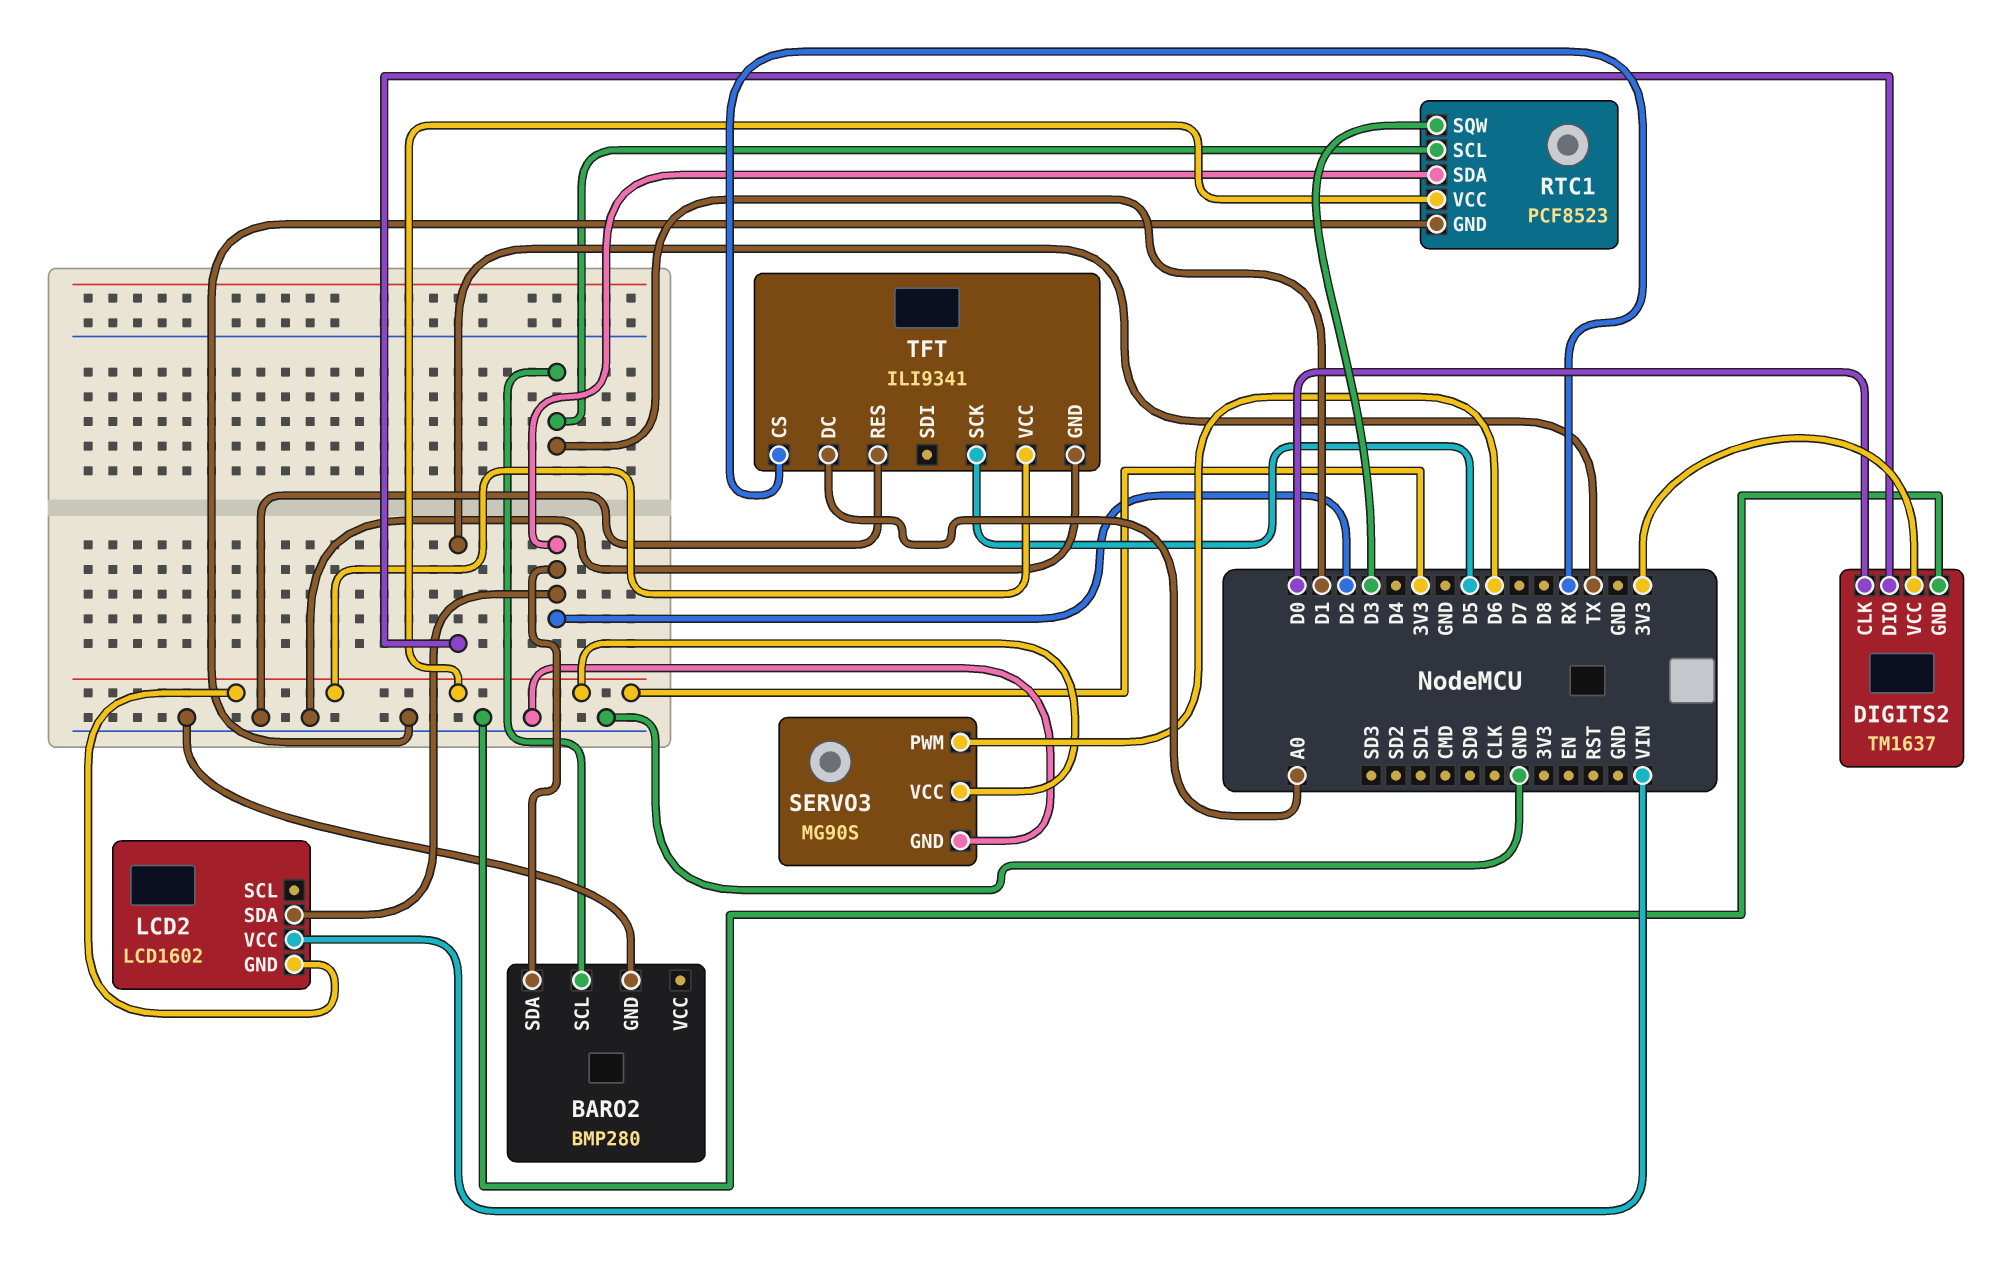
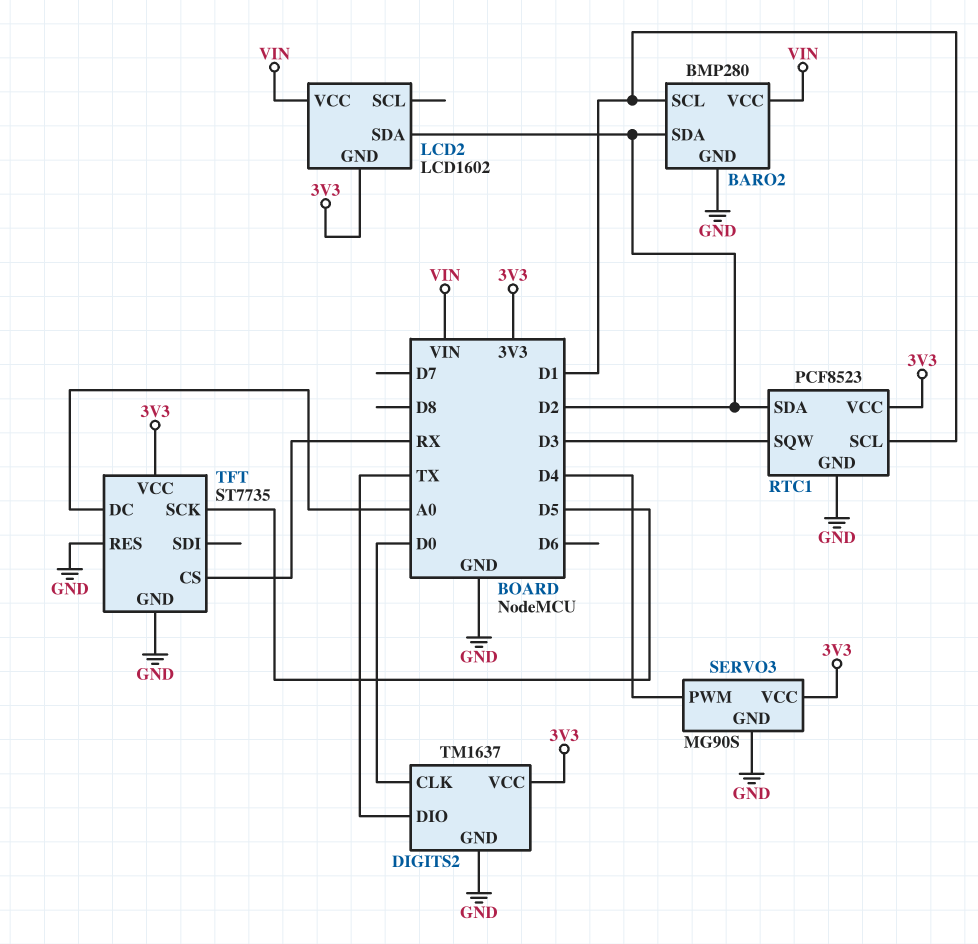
BARO2 pin VCC: none -> VIN
SERVO3 pin PWM: D6 -> D4
TFT: ILI9341 -> ST7735

